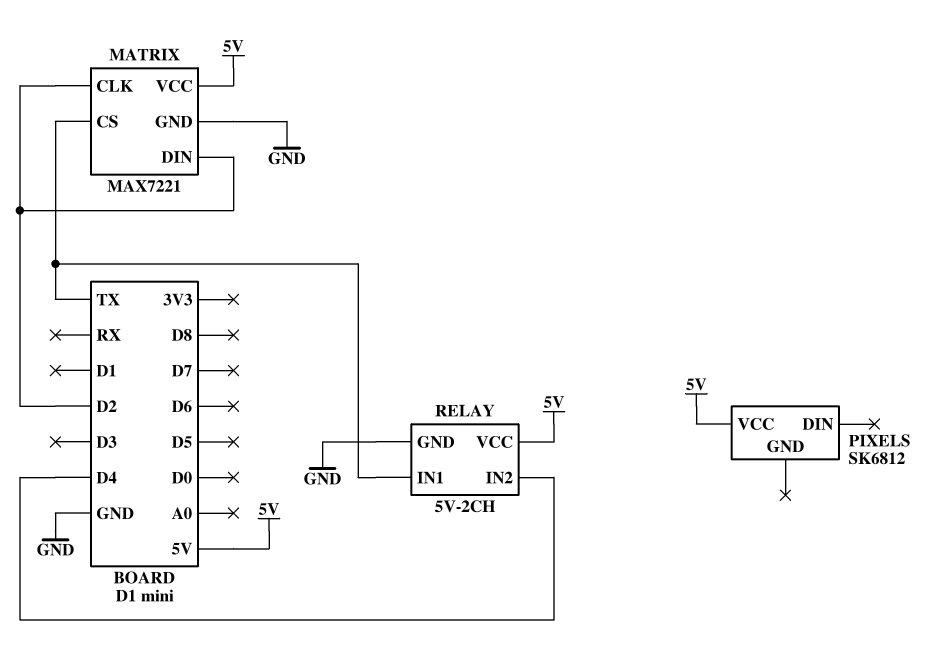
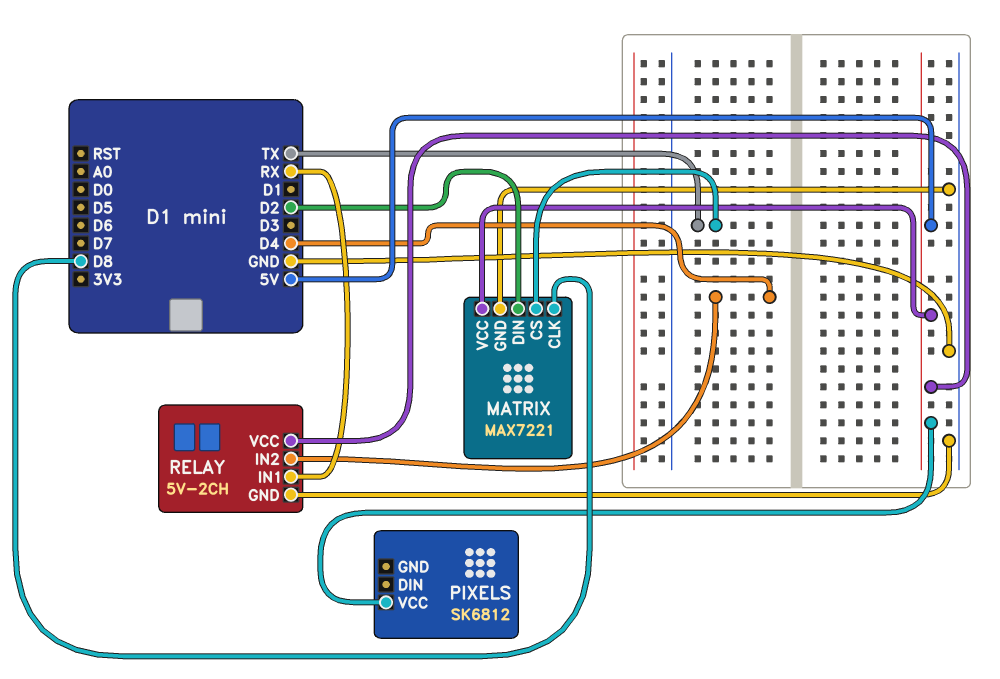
MATRIX pin CLK: D2 -> D8
RELAY pin IN1: TX -> RX

